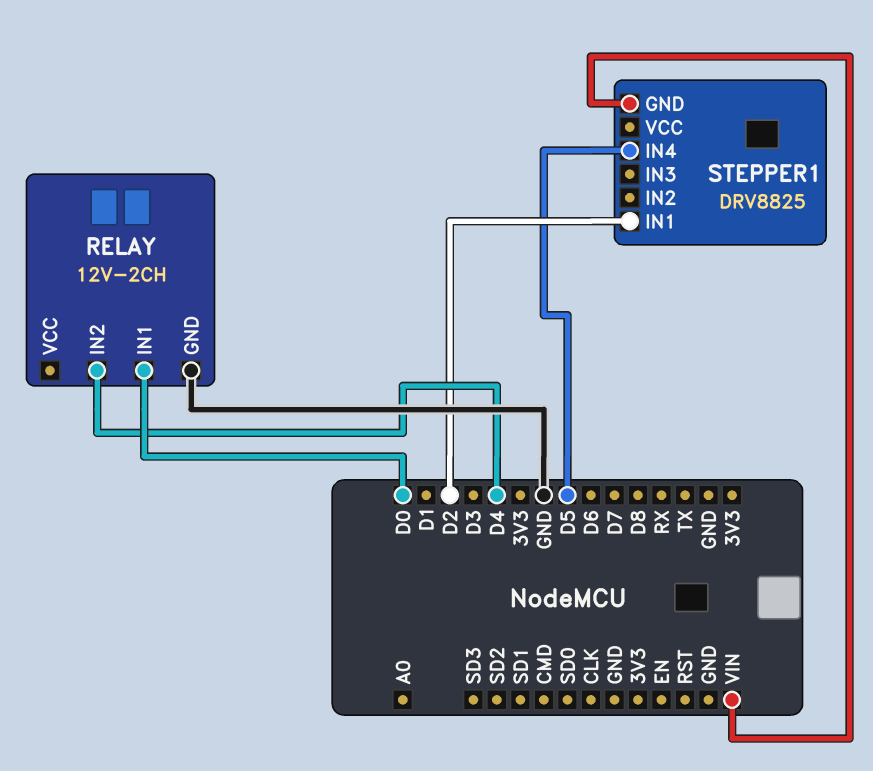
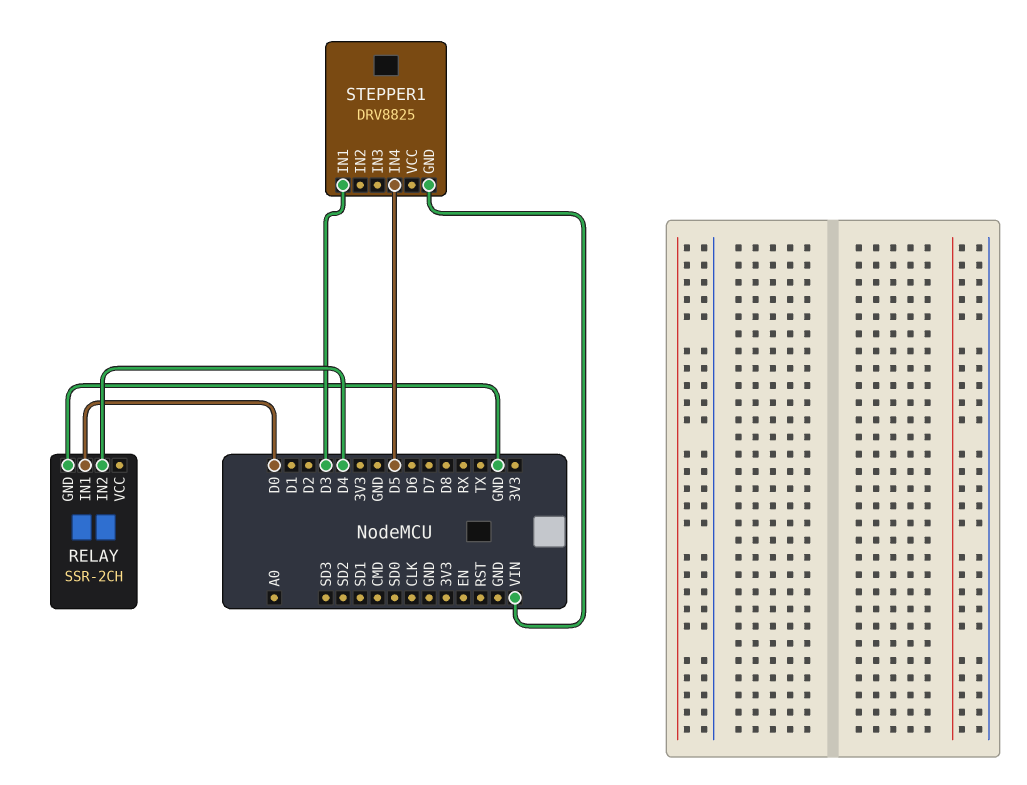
RELAY: 12V-2CH -> SSR-2CH
STEPPER1 pin IN1: D2 -> D3

